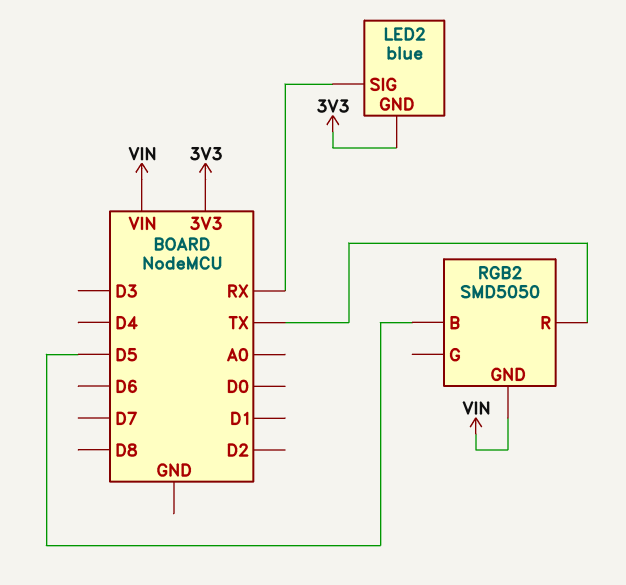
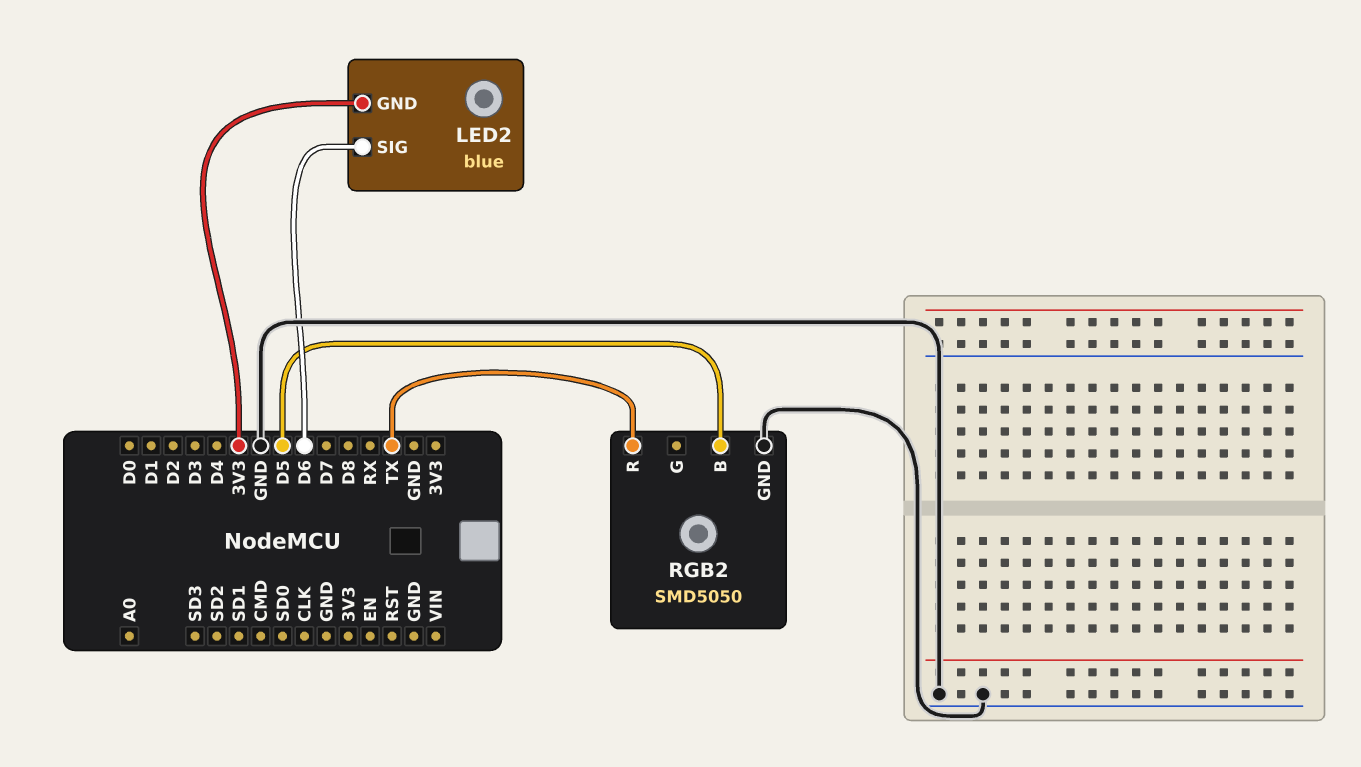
LED2 pin SIG: RX -> D6
RGB2 pin GND: VIN -> GND

